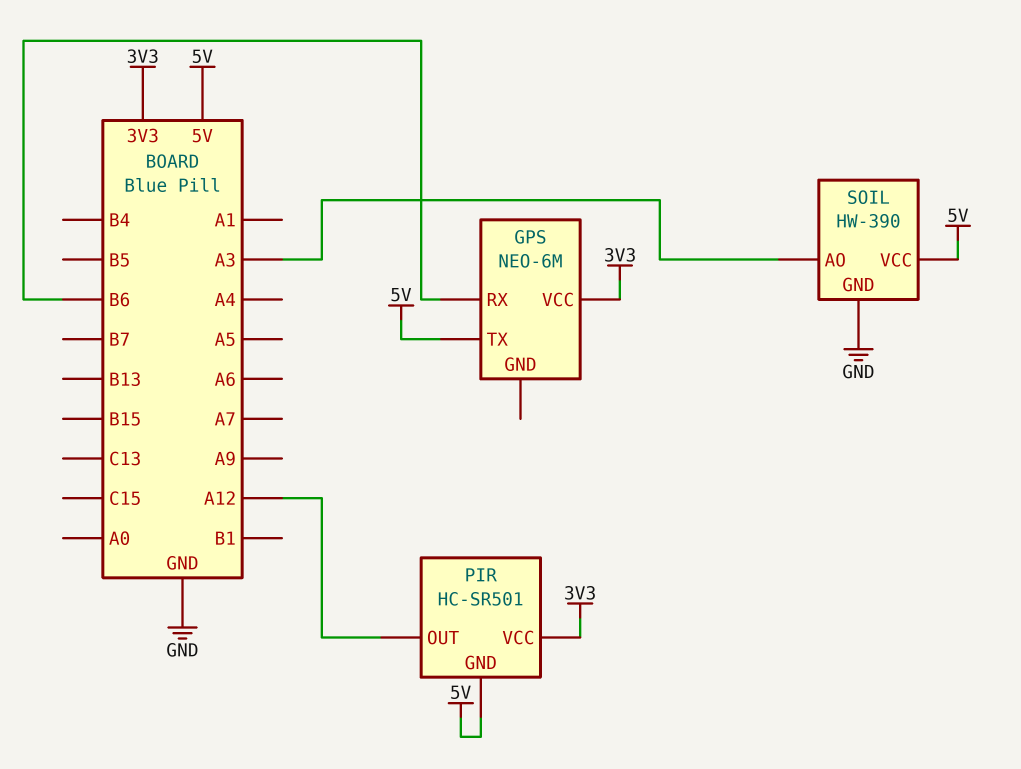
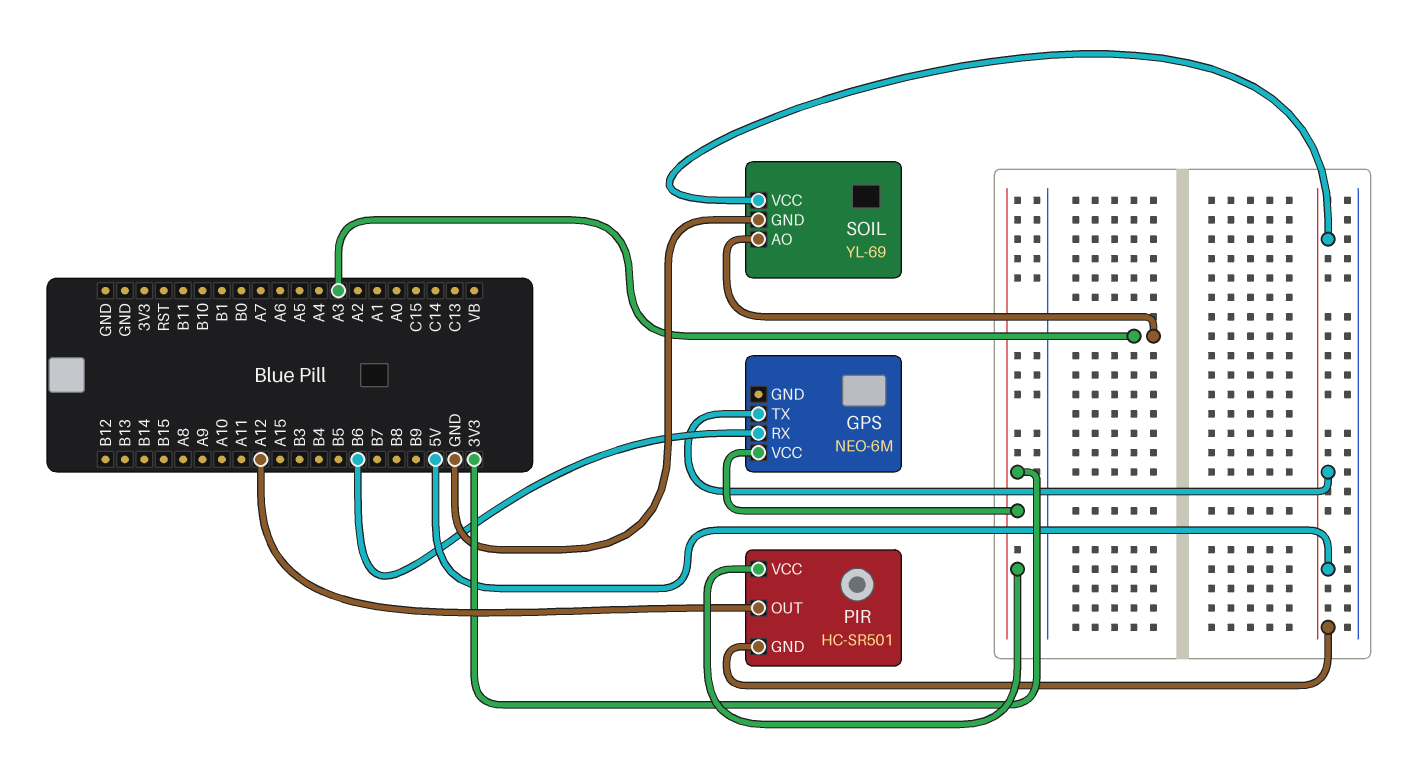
SOIL: HW-390 -> YL-69

